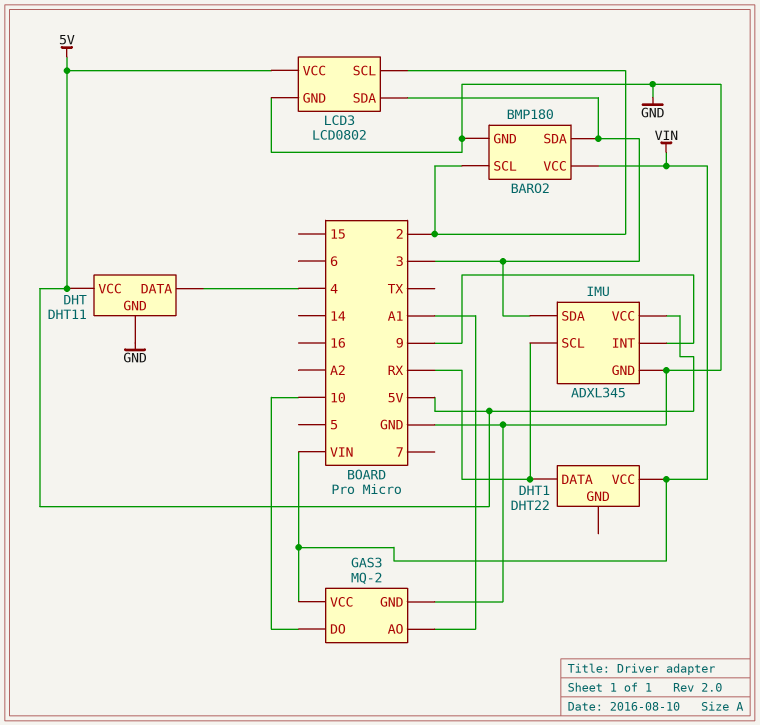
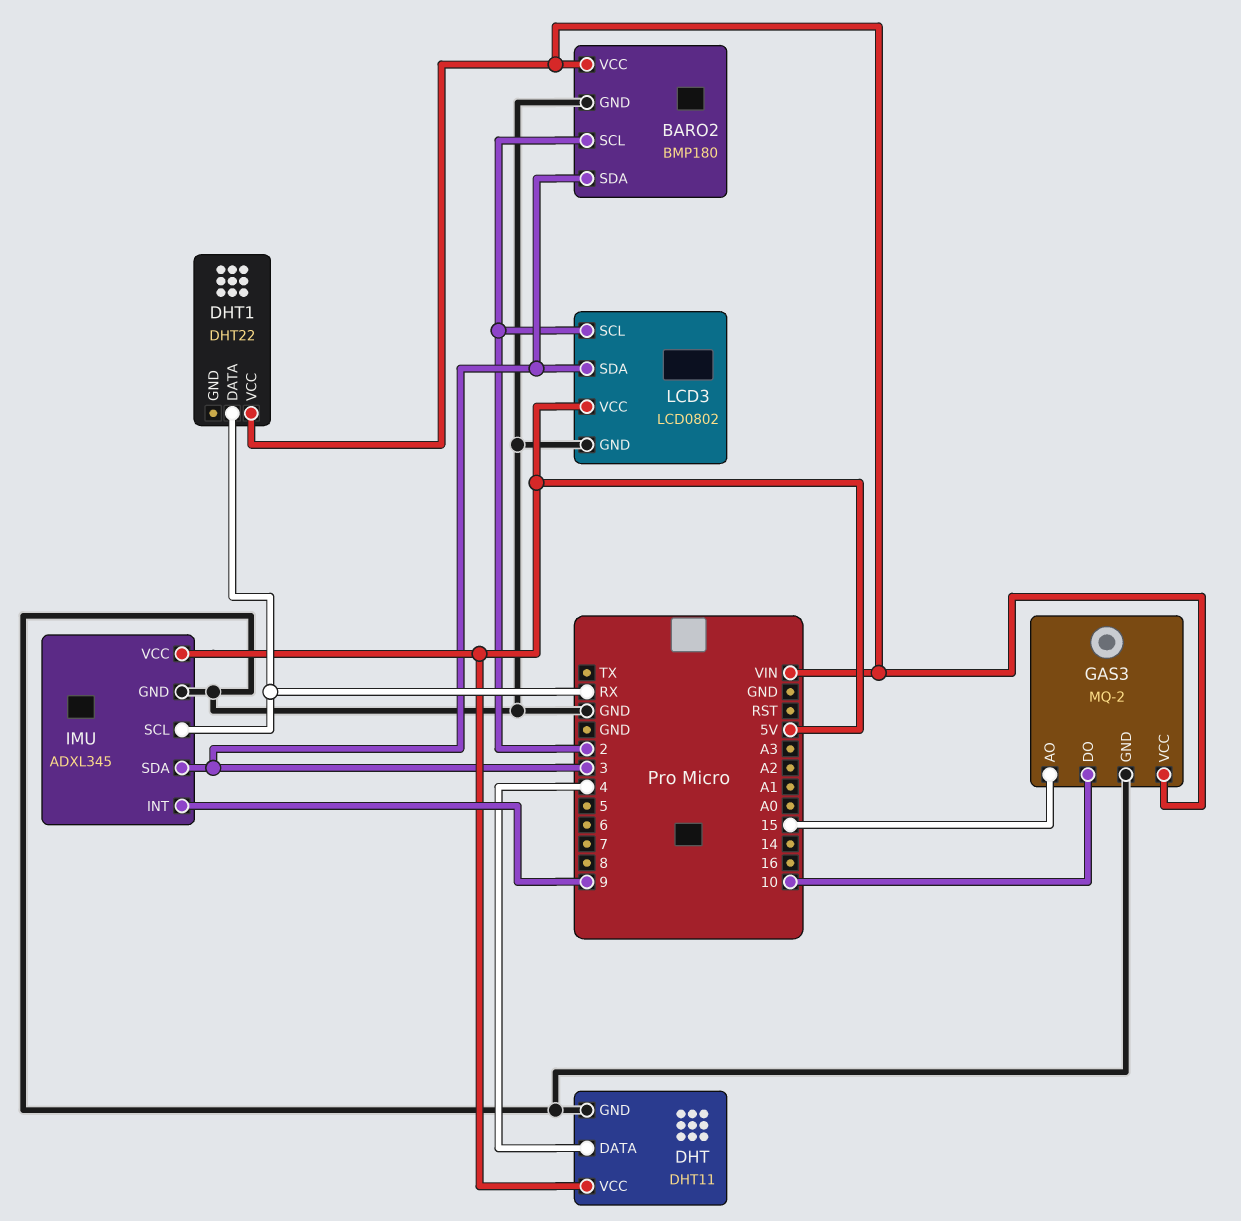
GAS3 pin AO: A1 -> 15

